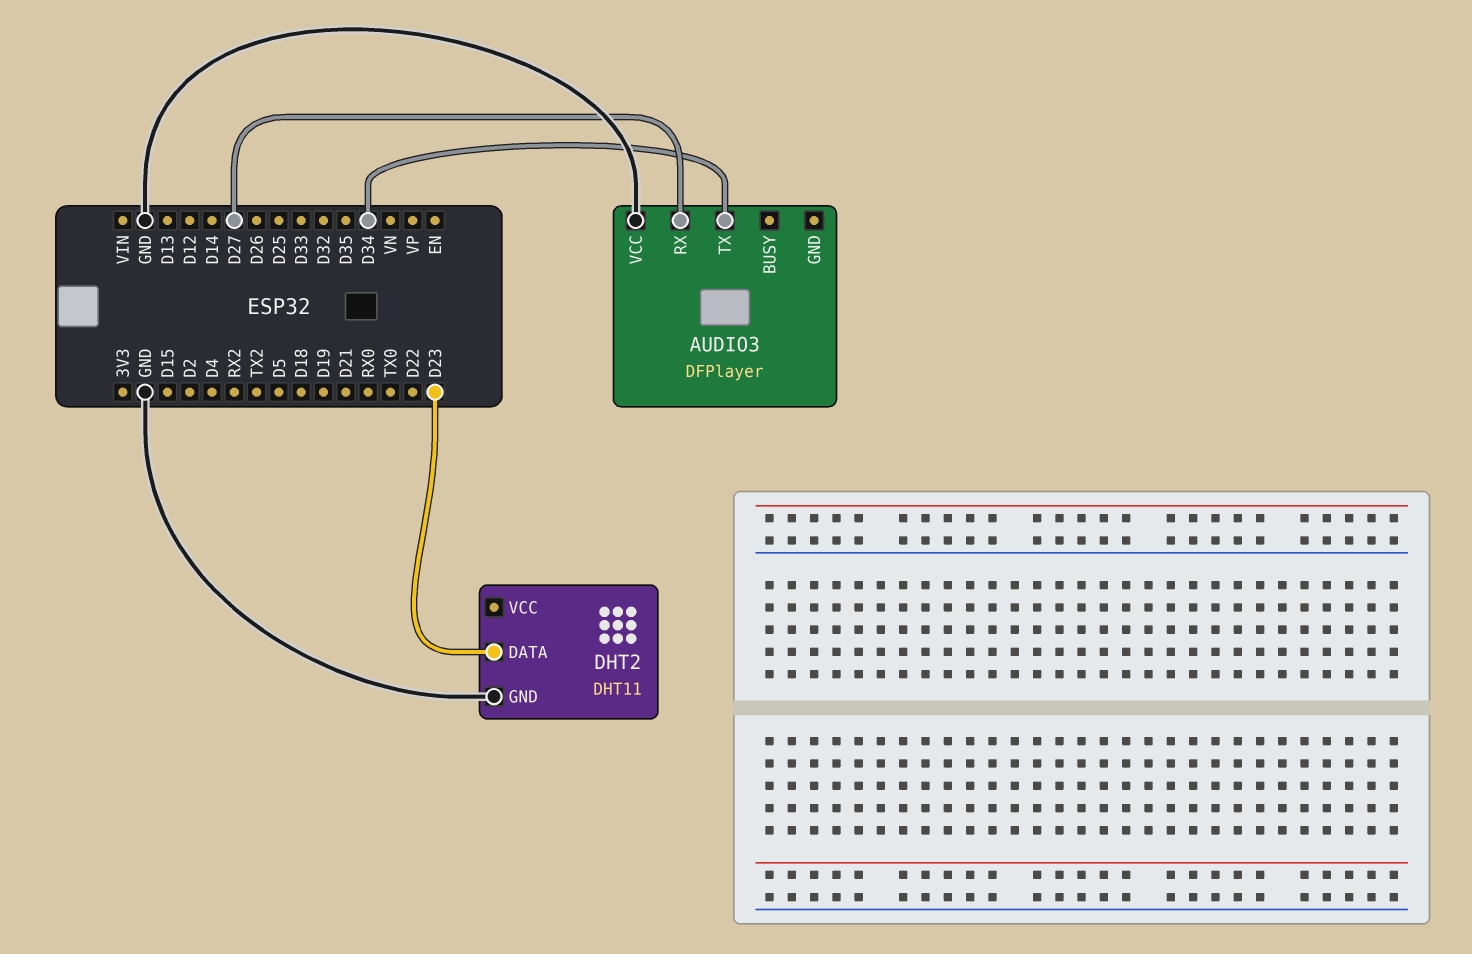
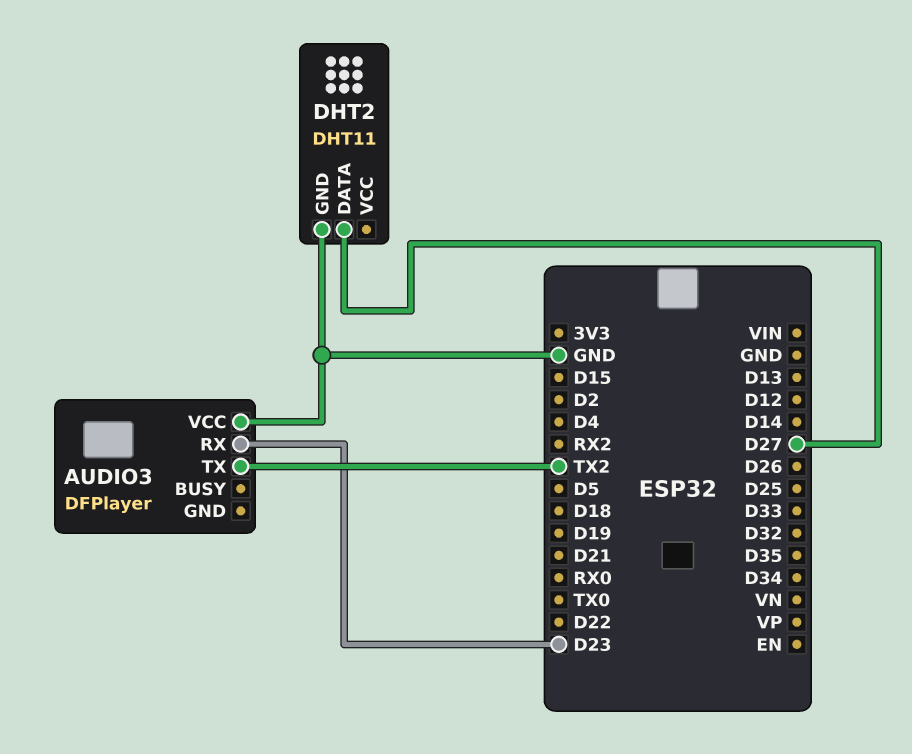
AUDIO3 pin RX: D27 -> D23
AUDIO3 pin TX: D34 -> TX2
DHT2 pin DATA: D23 -> D27

